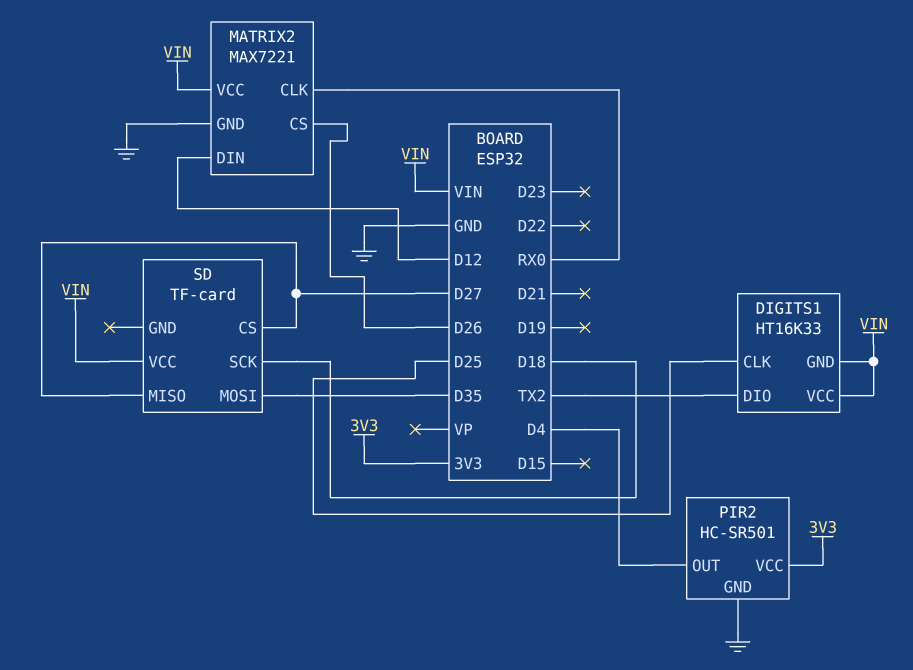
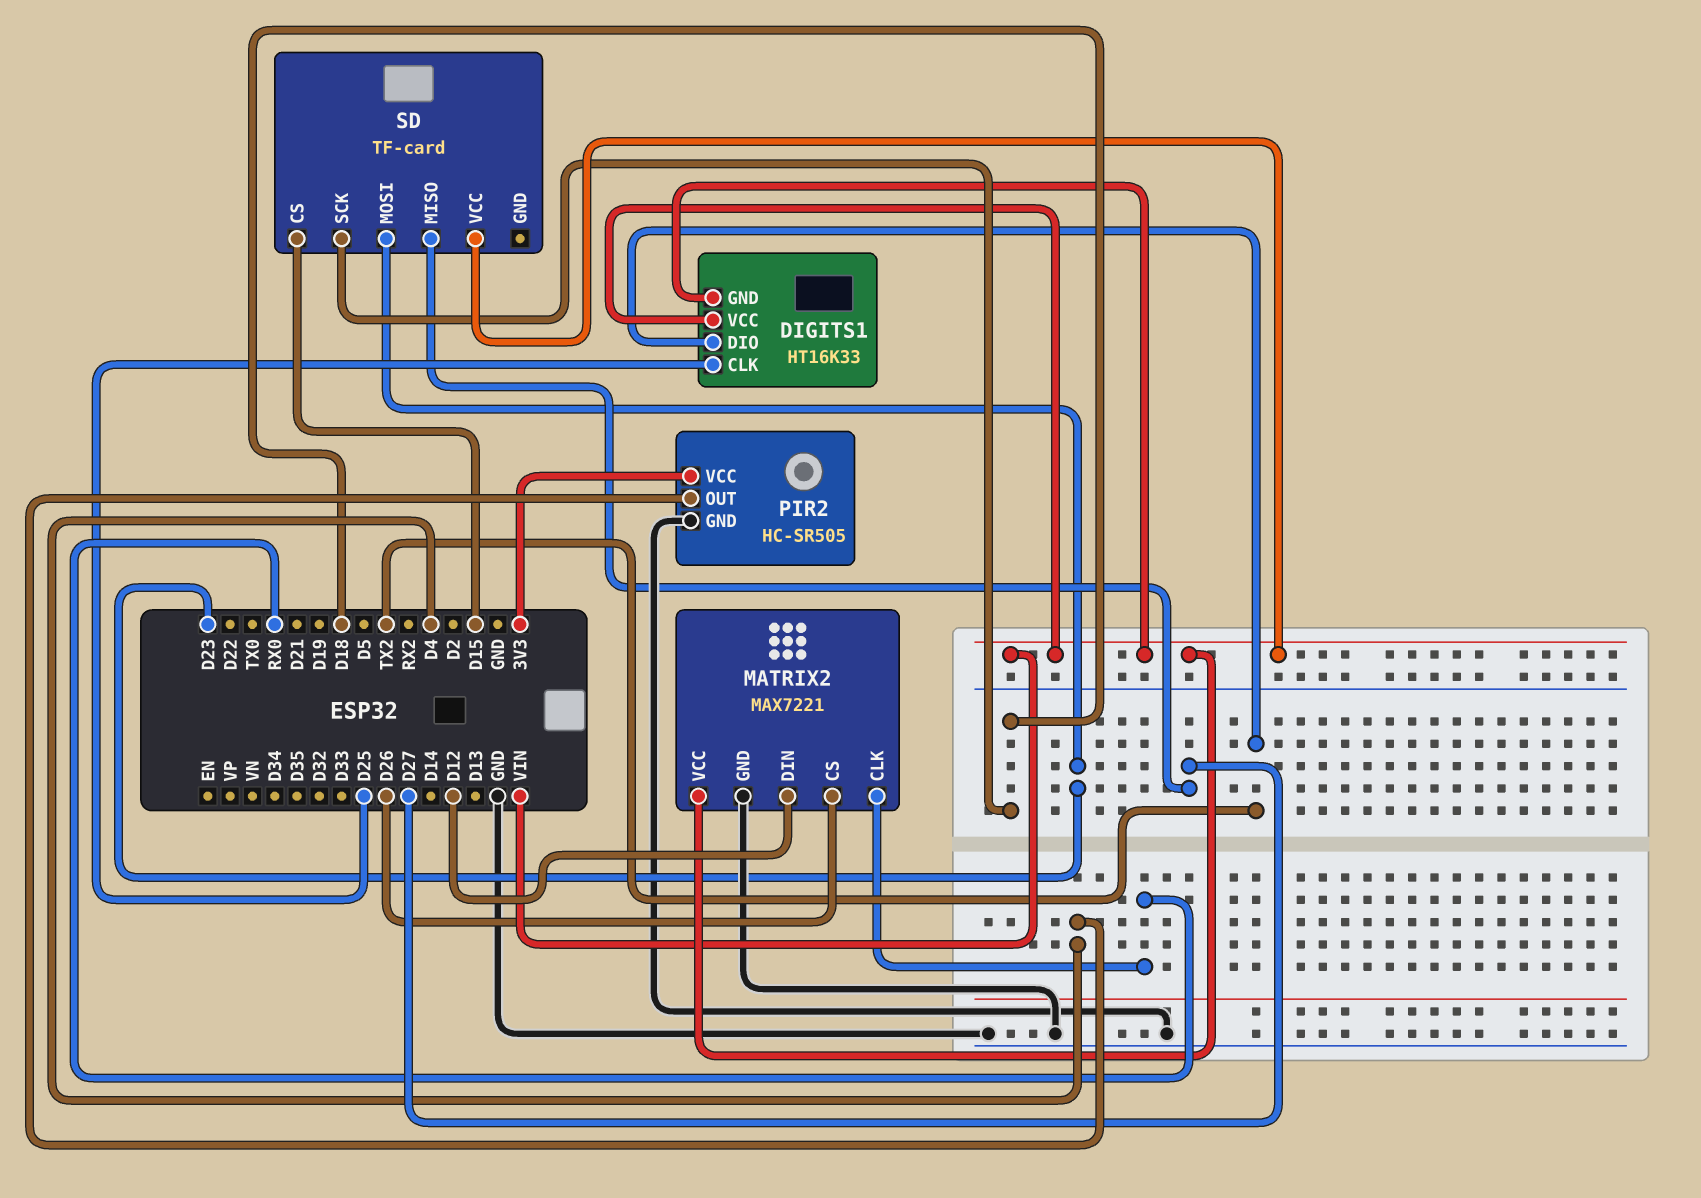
PIR2: HC-SR501 -> HC-SR505
SD pin CS: D27 -> D15
SD pin MOSI: D35 -> D23

